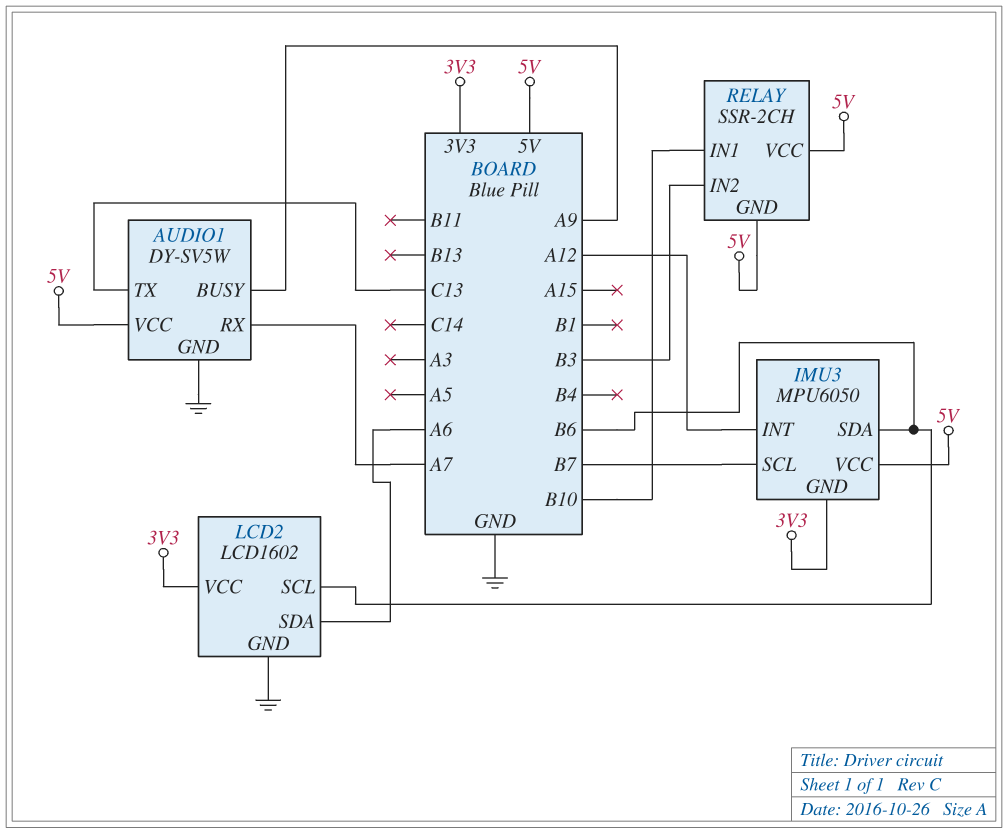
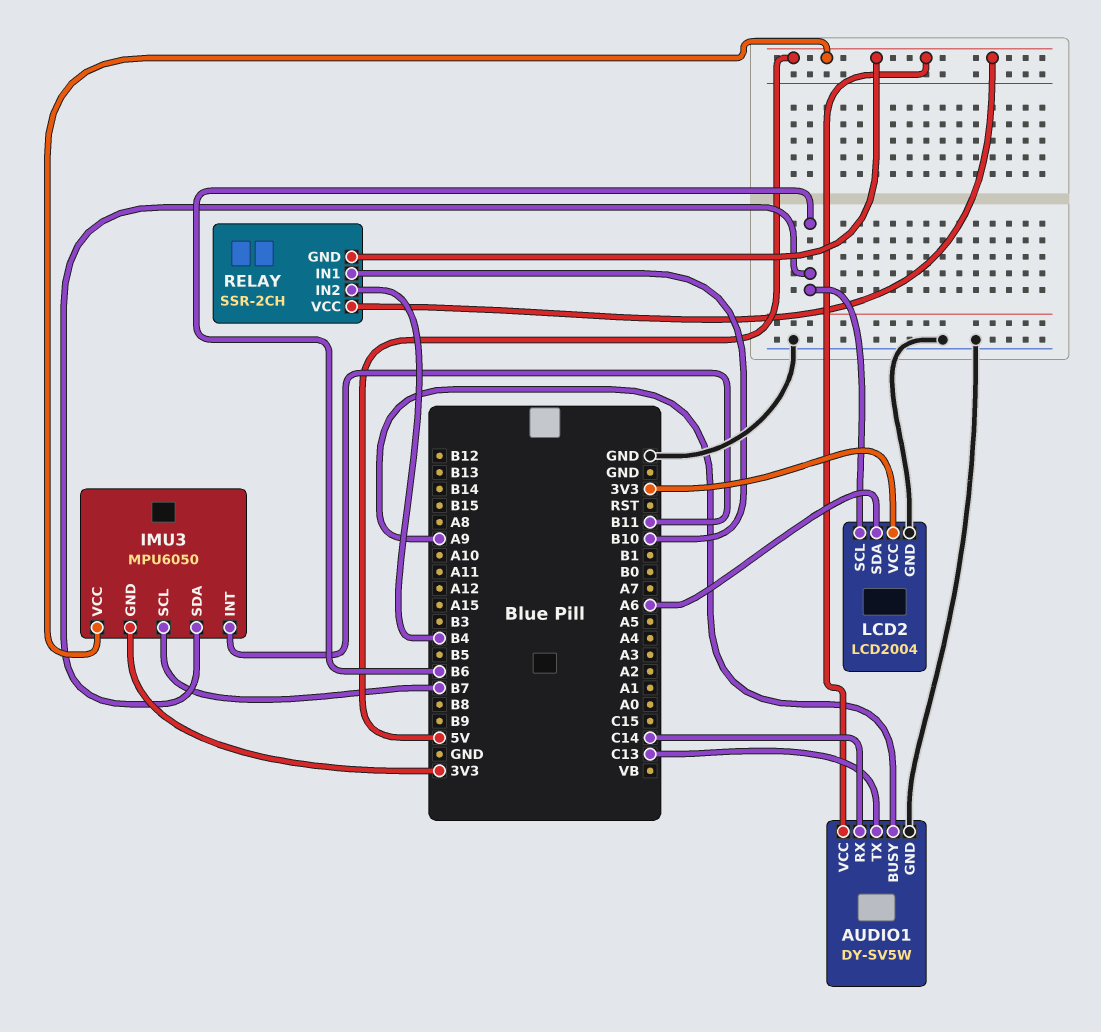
AUDIO1 pin RX: A7 -> C14
IMU3 pin INT: A12 -> B11
LCD2: LCD1602 -> LCD2004
RELAY pin IN2: B3 -> B4

